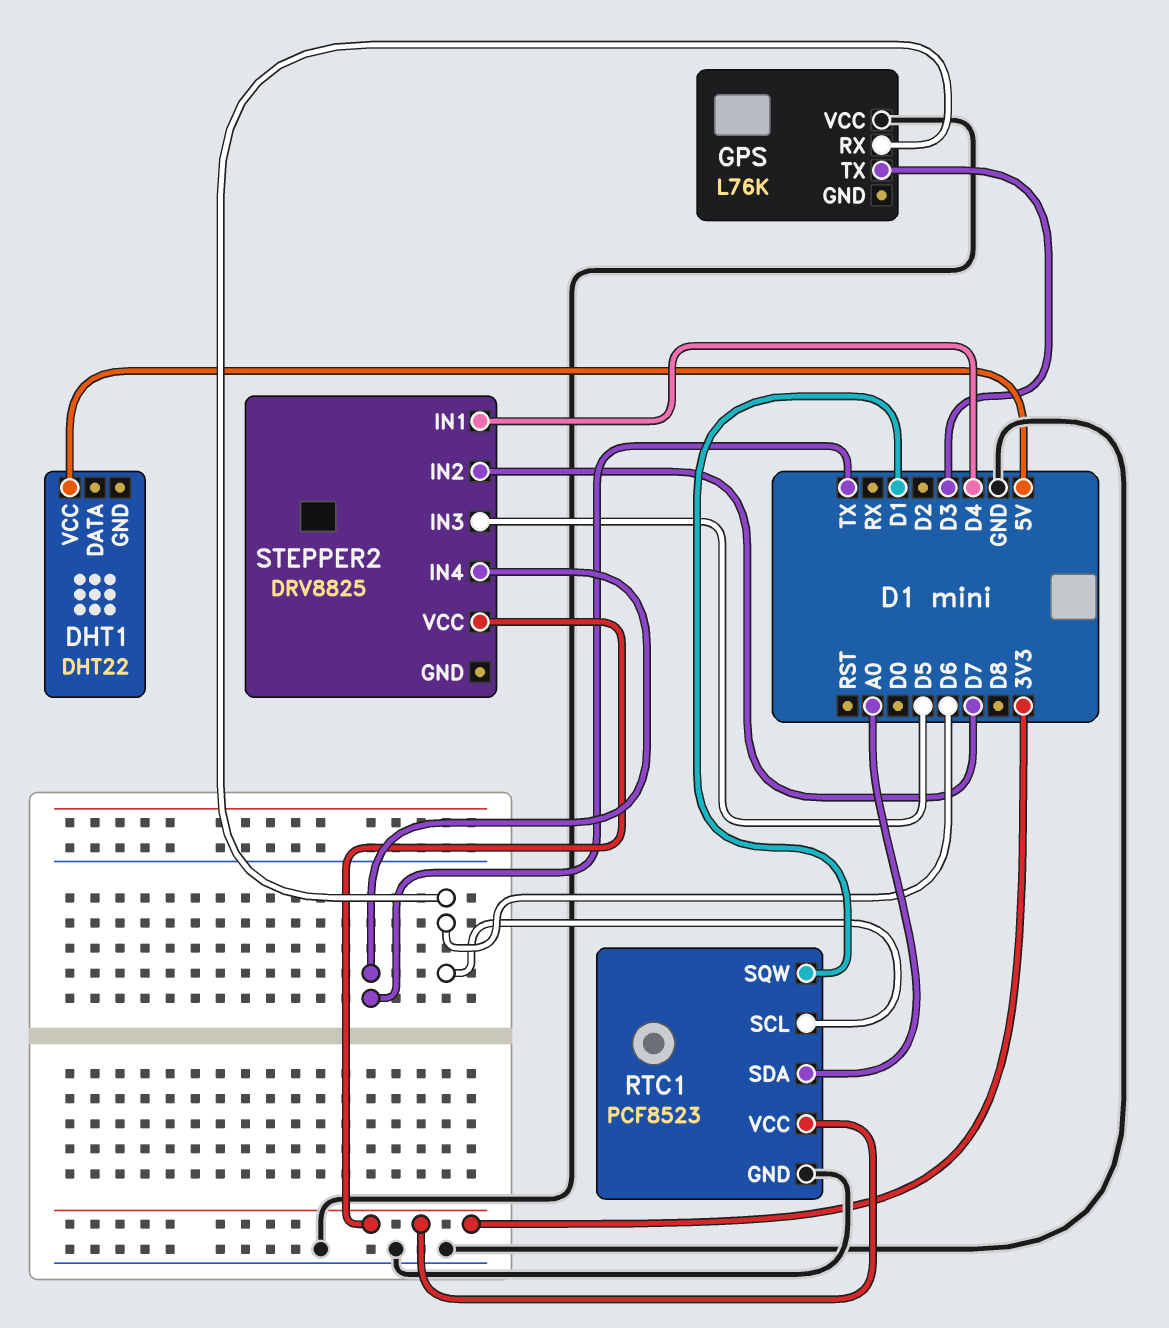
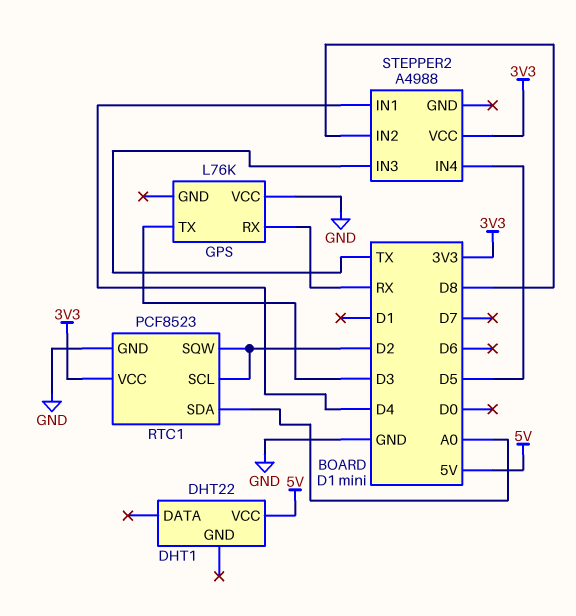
GPS pin RX: D6 -> RX
RTC1 pin SCL: D6 -> D2
RTC1 pin SQW: D1 -> D2
STEPPER2: DRV8825 -> A4988
STEPPER2 pin IN2: D7 -> D8
STEPPER2 pin IN3: D5 -> TX
STEPPER2 pin IN4: TX -> D5

